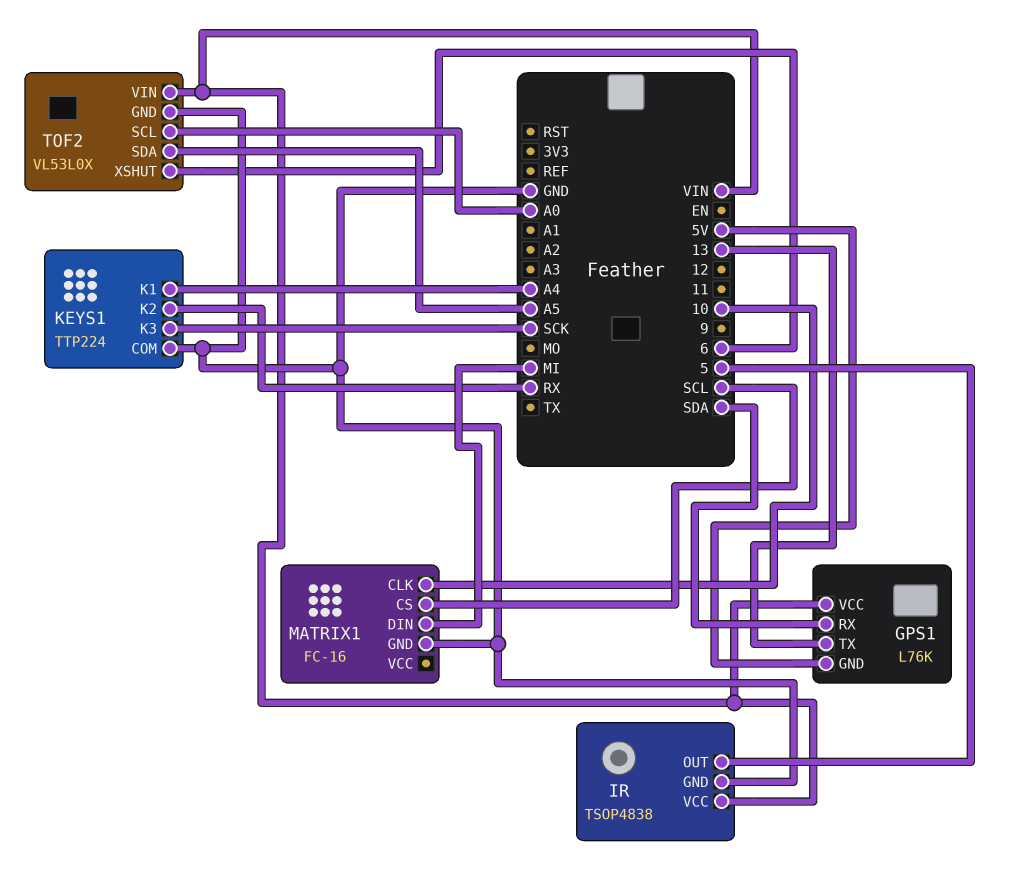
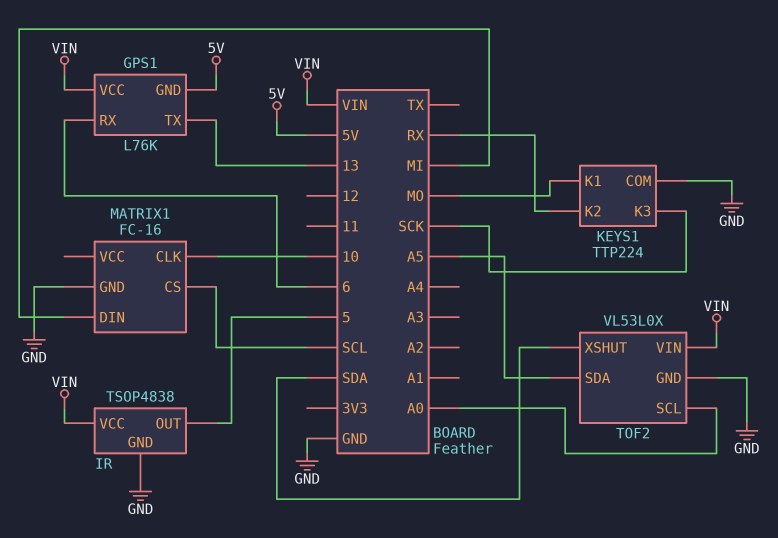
GPS1 pin RX: SDA -> 6
KEYS1 pin K1: A4 -> MO
TOF2 pin XSHUT: 6 -> SDA

